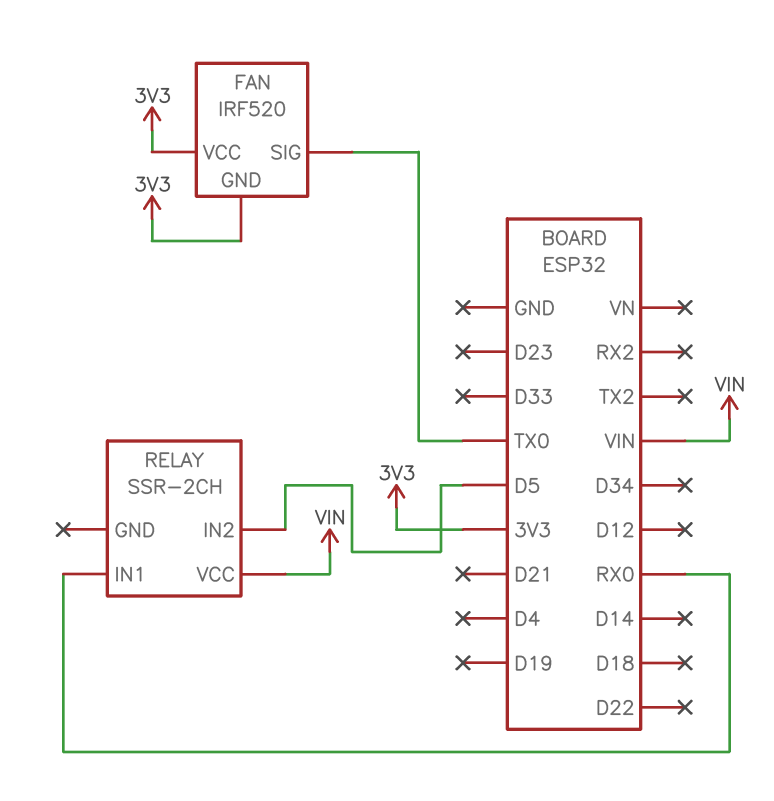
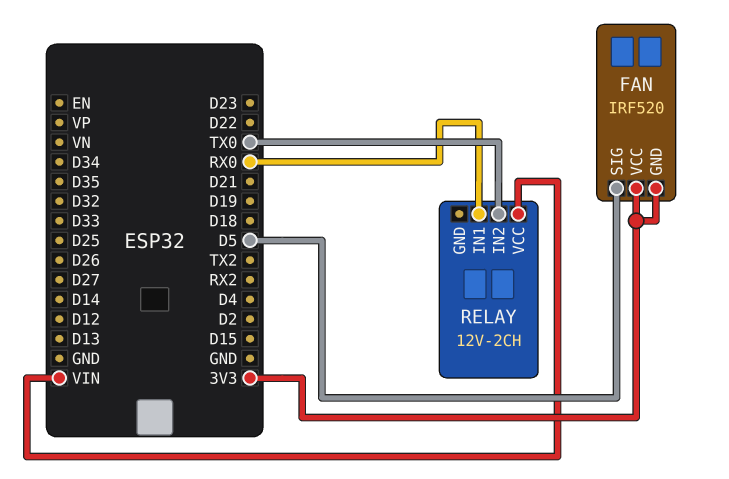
FAN pin SIG: TX0 -> D5
RELAY: SSR-2CH -> 12V-2CH
RELAY pin IN2: D5 -> TX0

